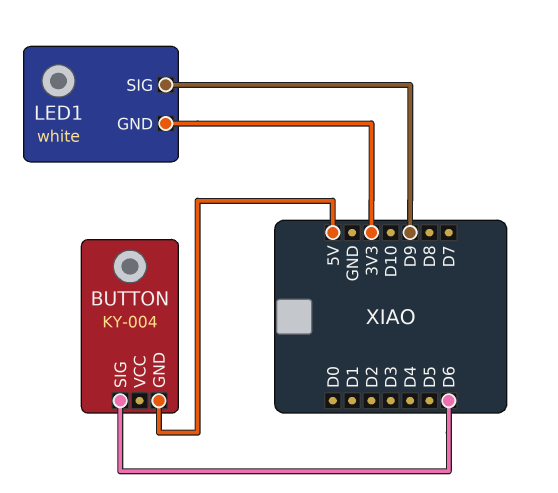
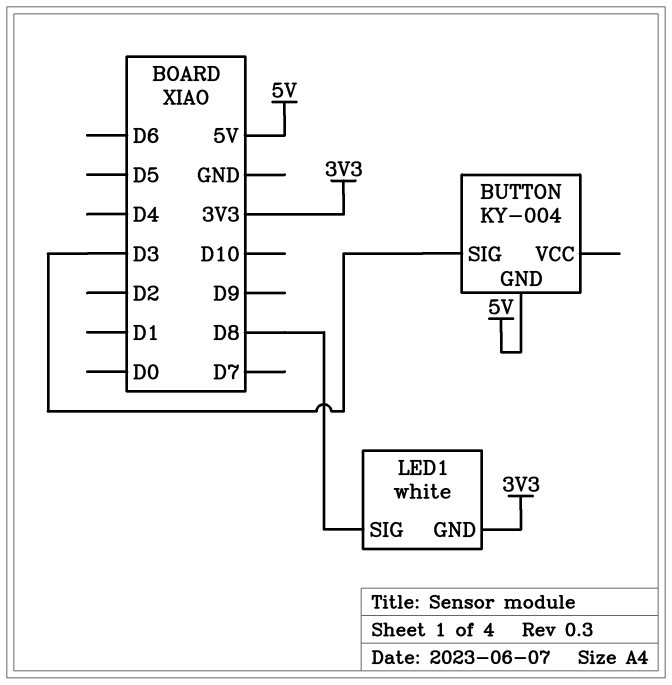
BUTTON pin SIG: D6 -> D3
LED1 pin SIG: D9 -> D8

